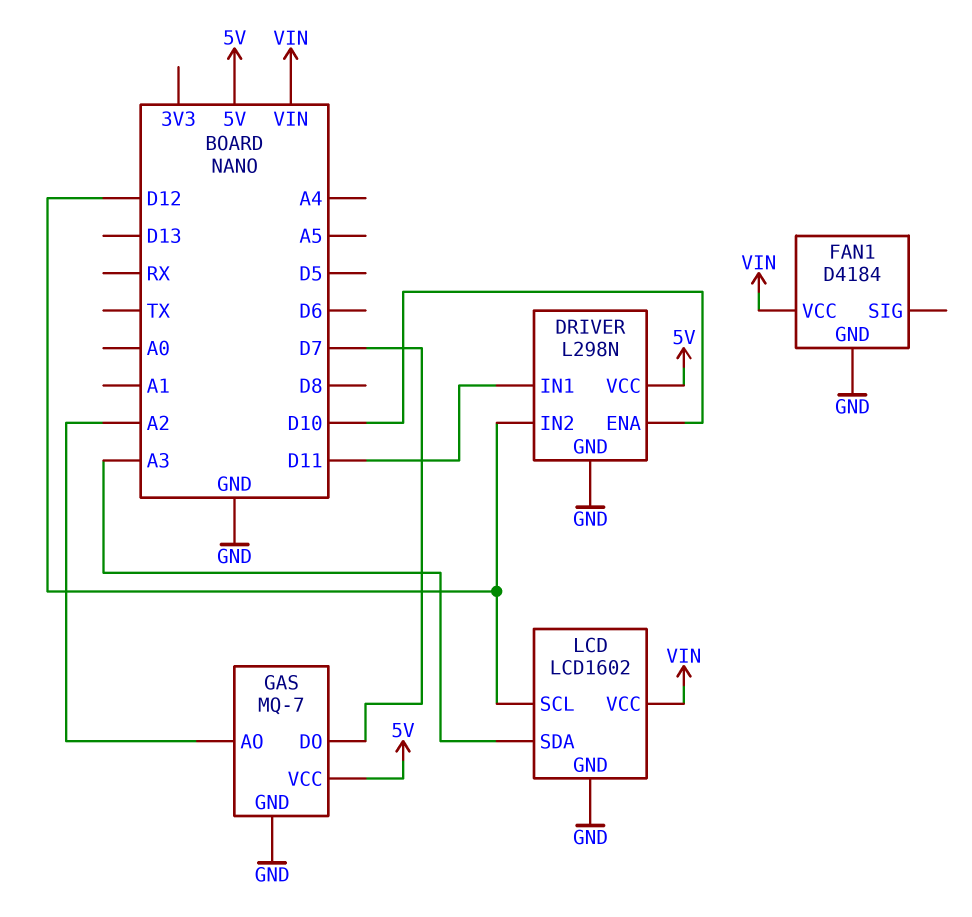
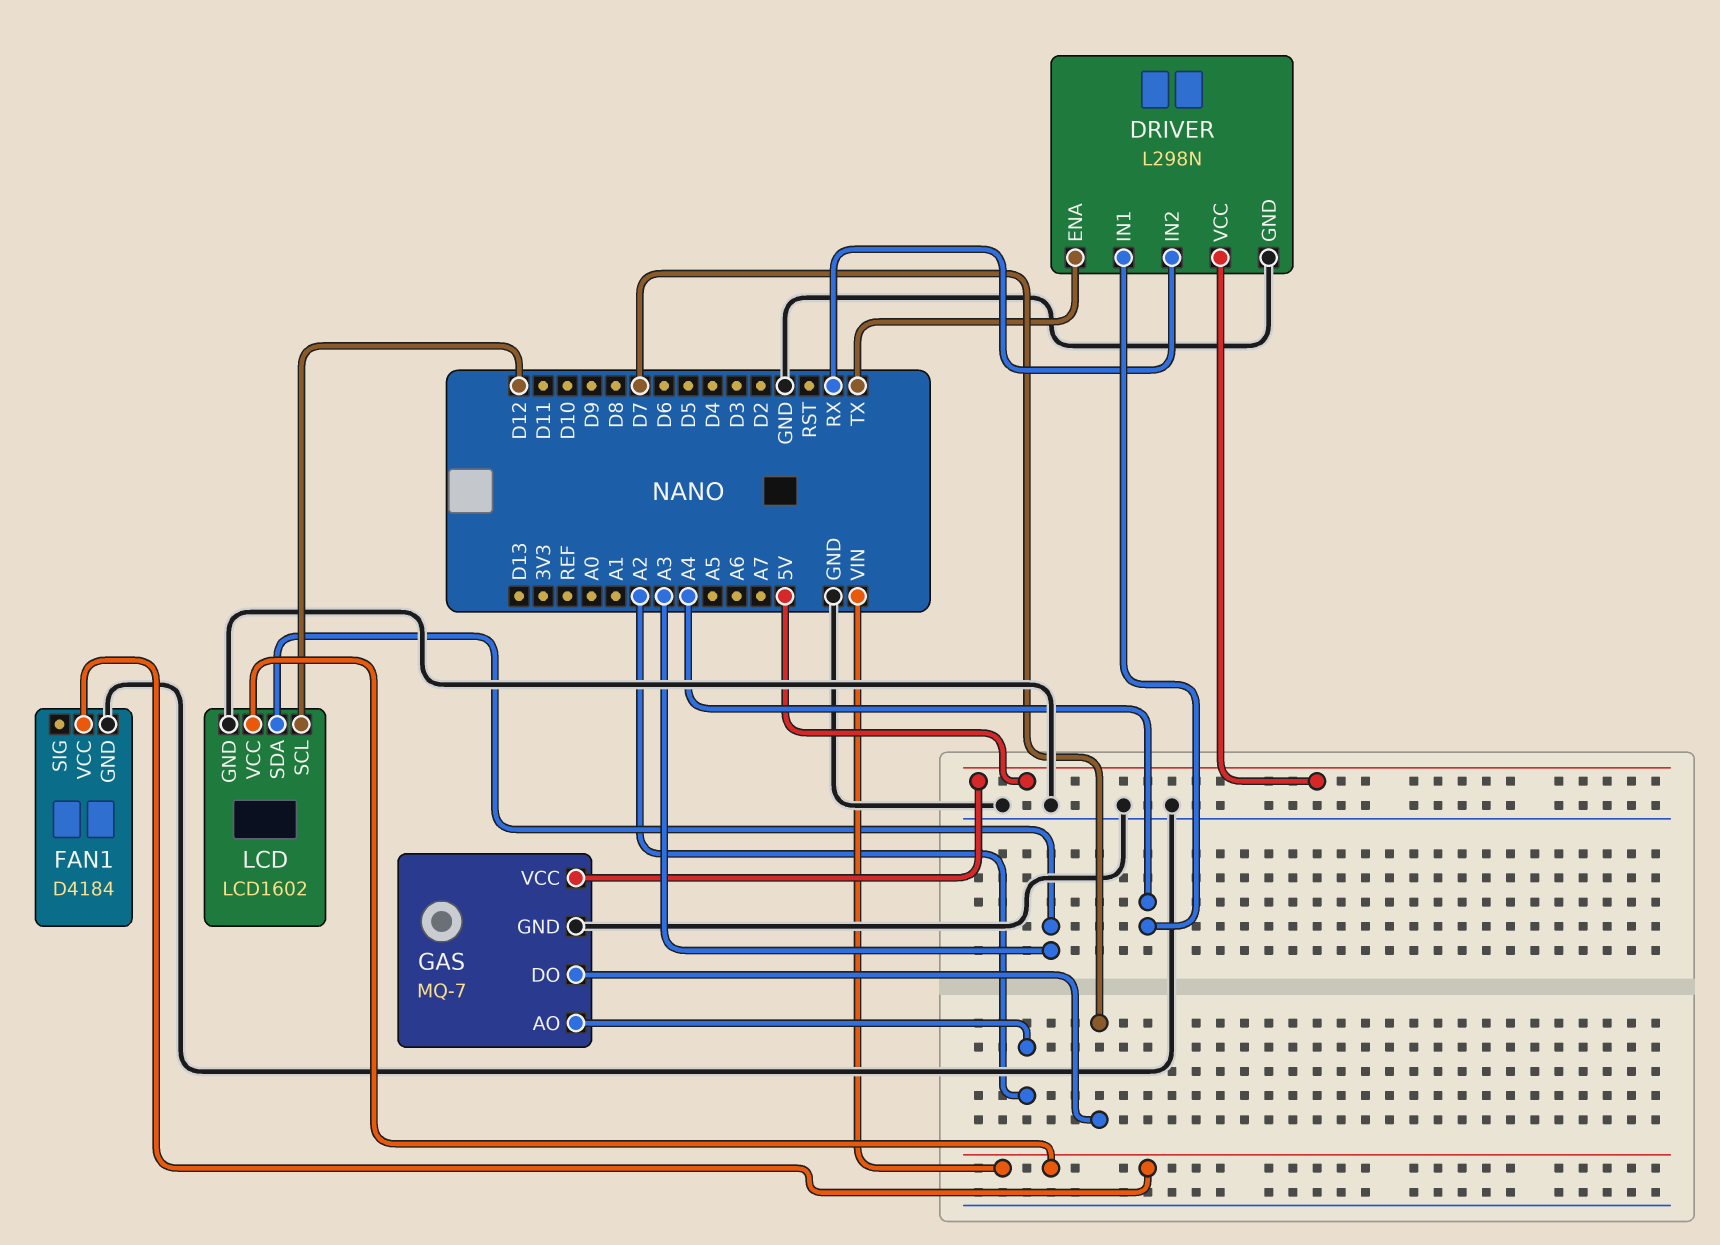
DRIVER pin ENA: D10 -> TX
DRIVER pin IN1: D11 -> A4
DRIVER pin IN2: D12 -> RX

